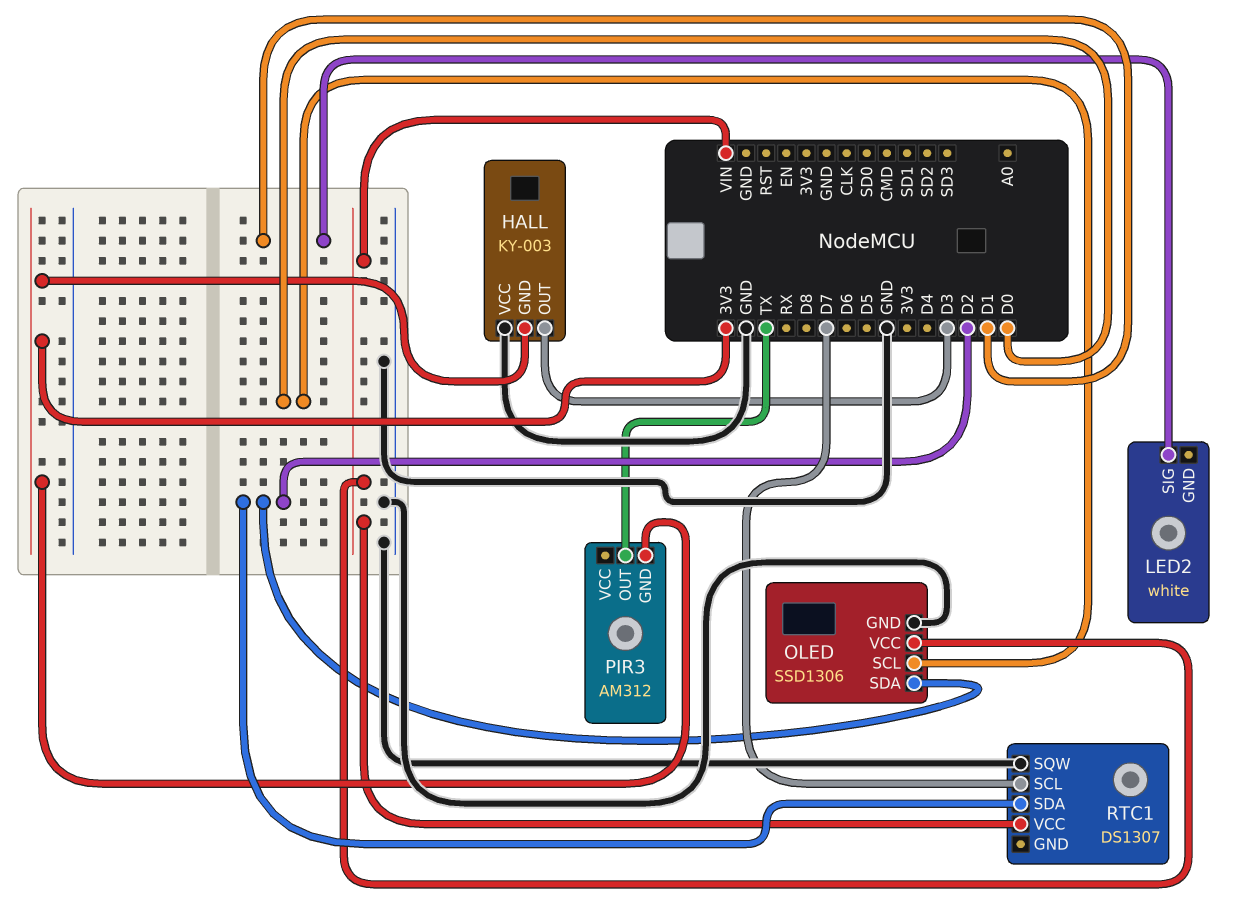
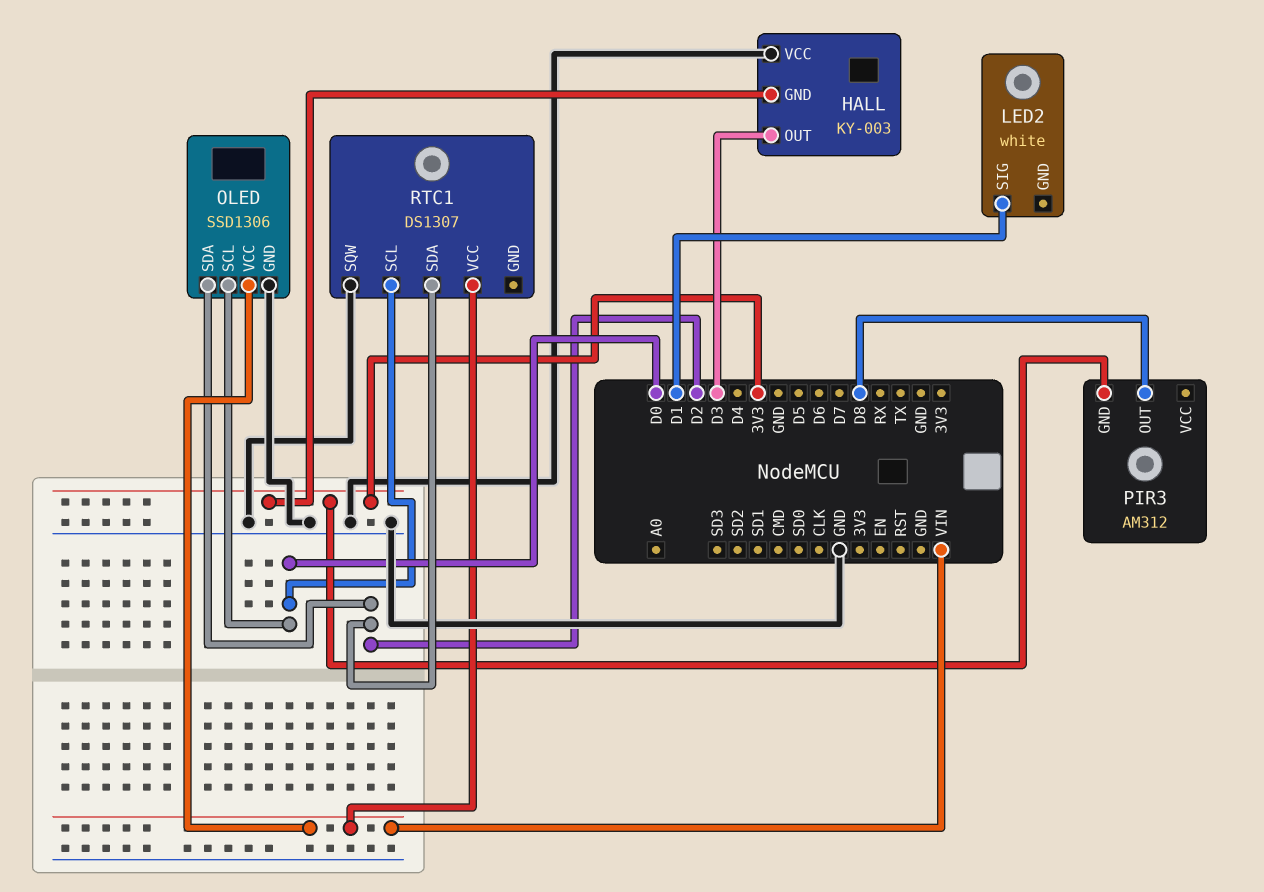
PIR3 pin OUT: TX -> D8
RTC1 pin SCL: D7 -> D0

